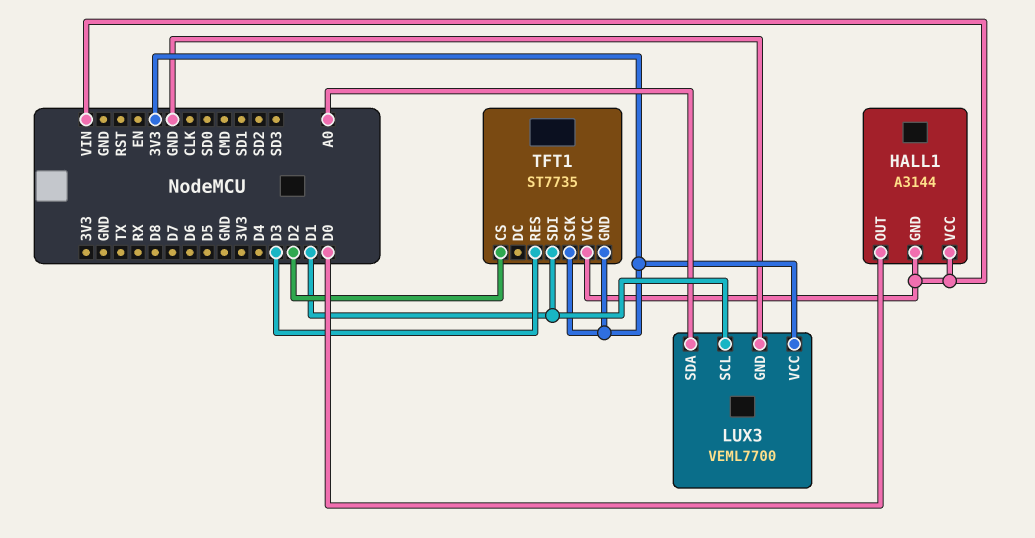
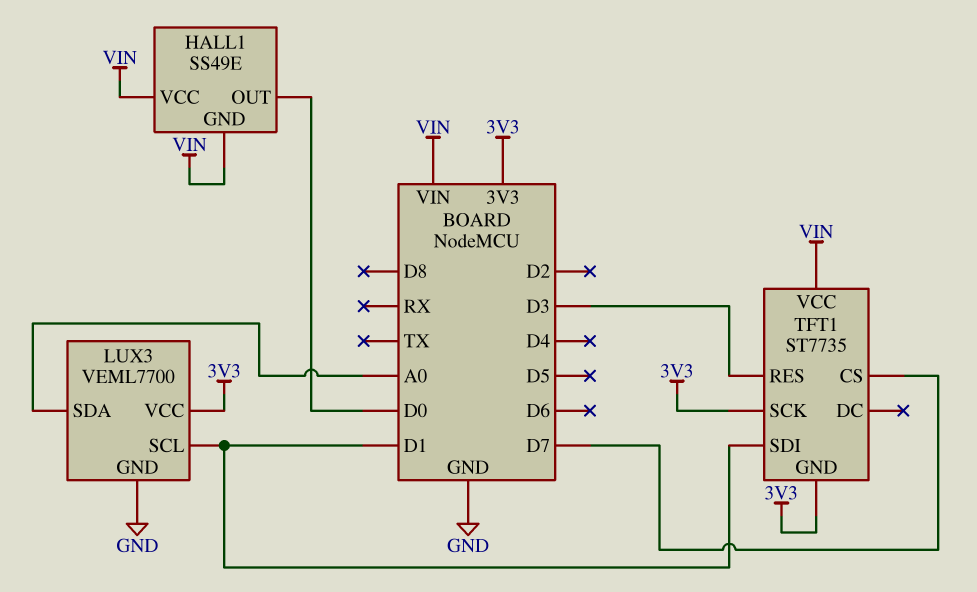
HALL1: A3144 -> SS49E
TFT1 pin CS: D2 -> D7

